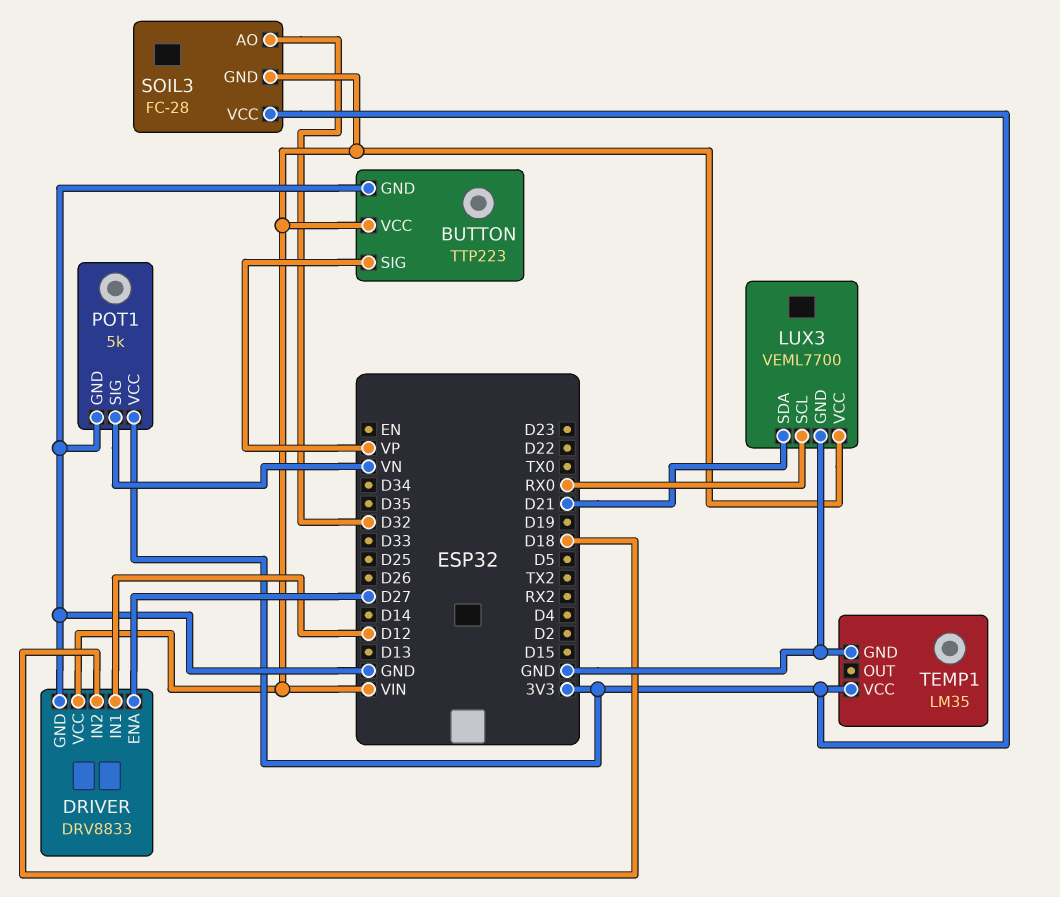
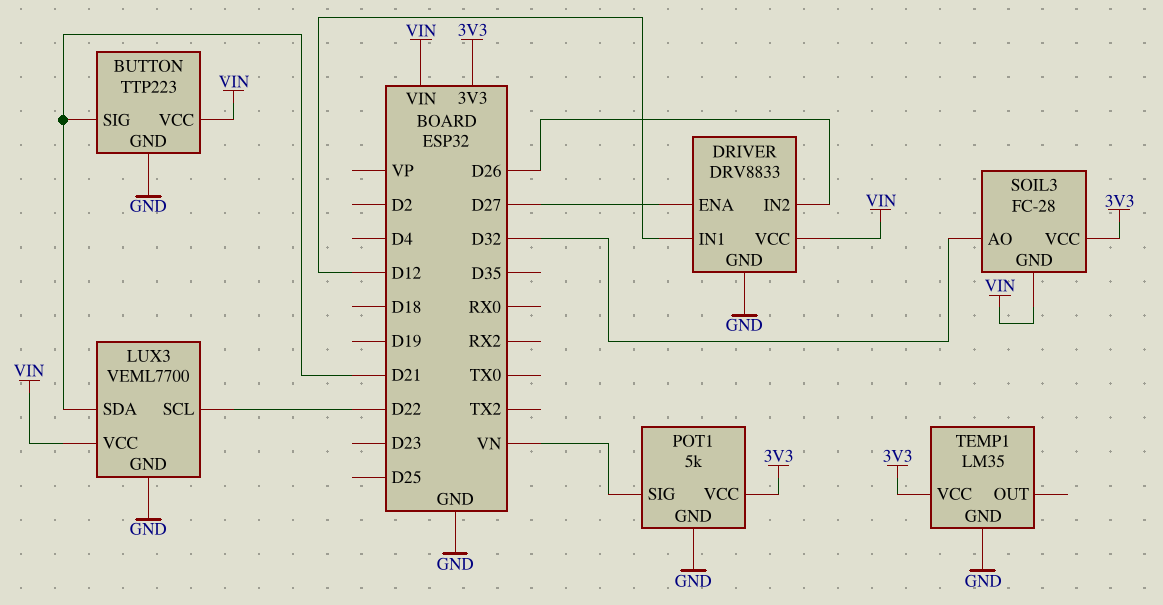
BUTTON pin SIG: VP -> D21
DRIVER pin IN2: D18 -> D26
LUX3 pin SCL: RX0 -> D22

